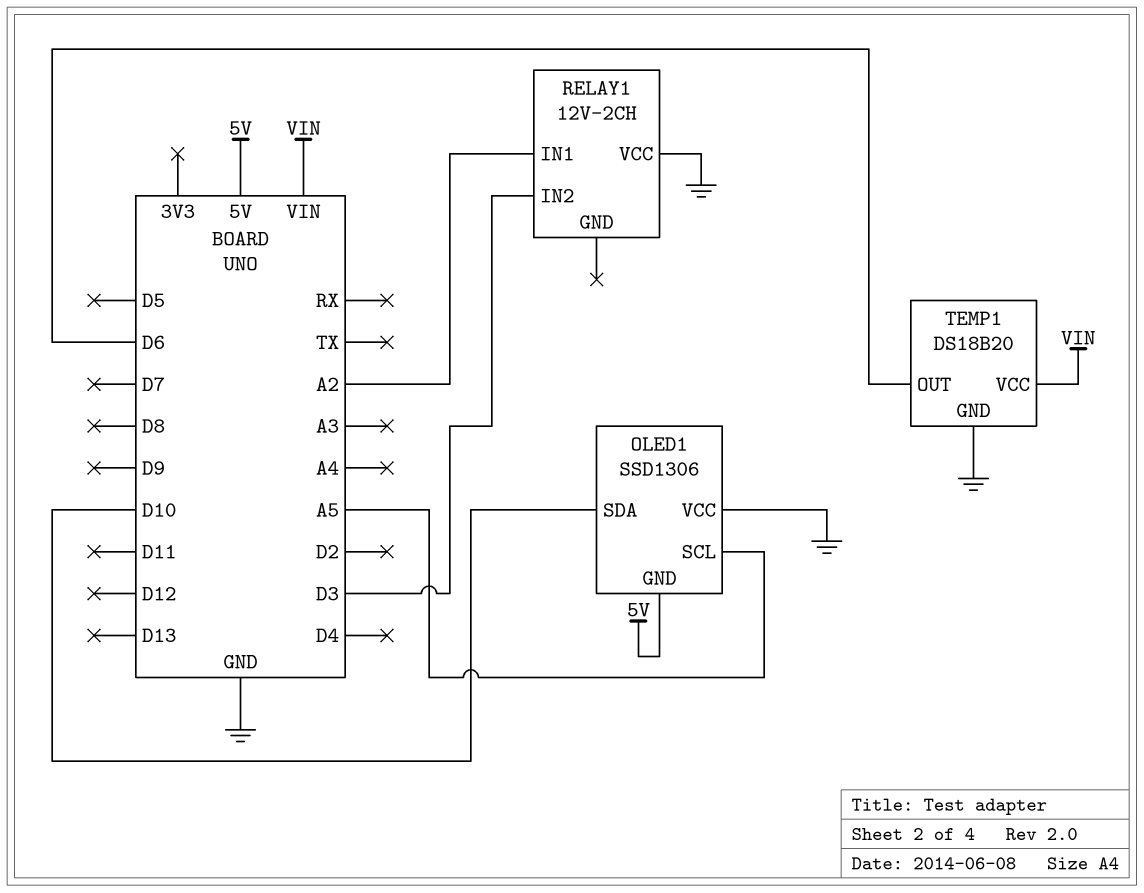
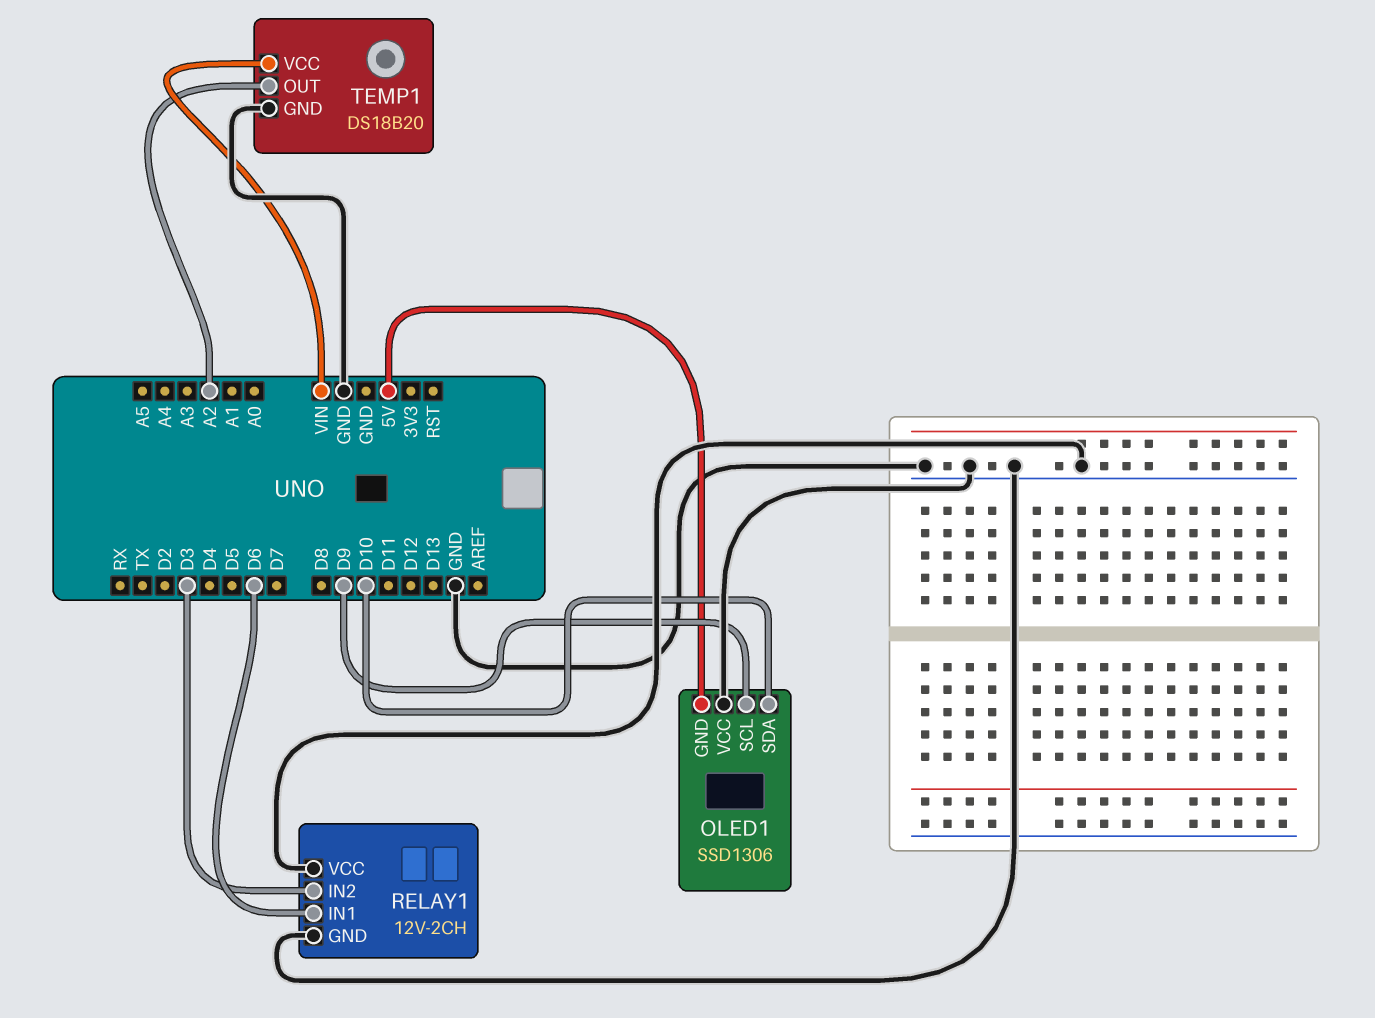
OLED1 pin SCL: A5 -> D9
RELAY1 pin GND: none -> GND
RELAY1 pin IN1: A2 -> D6
TEMP1 pin OUT: D6 -> A2

